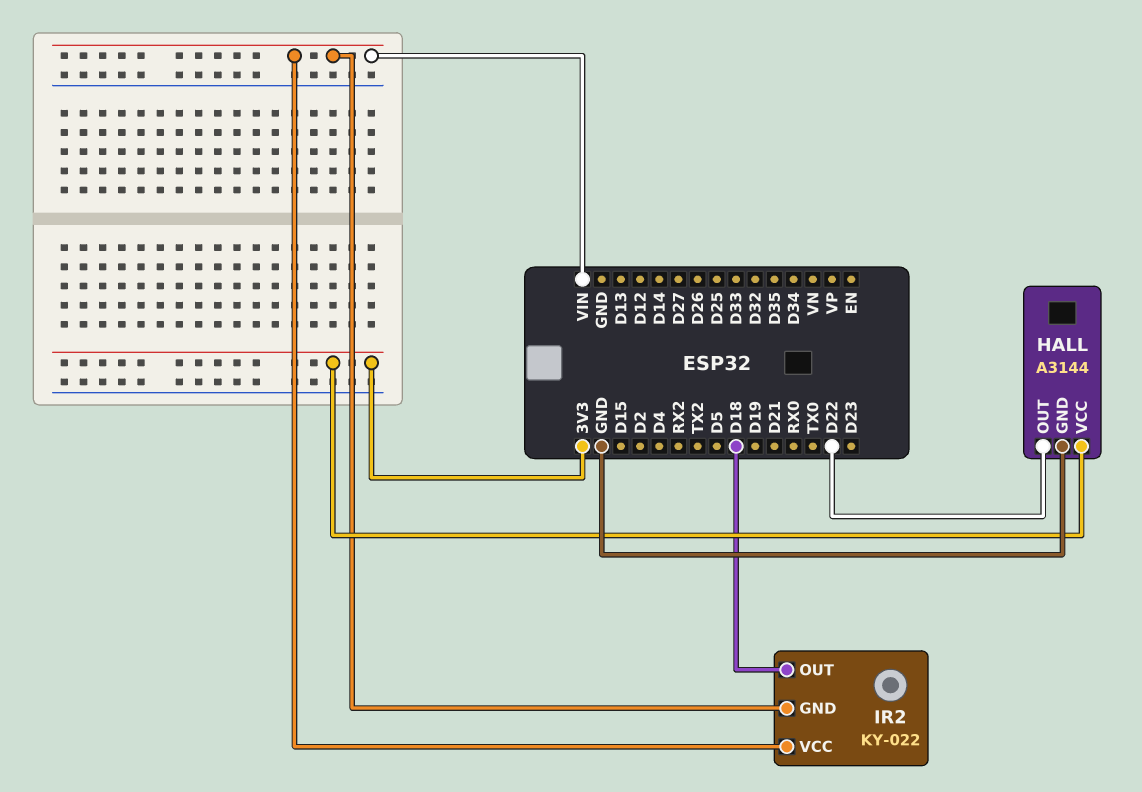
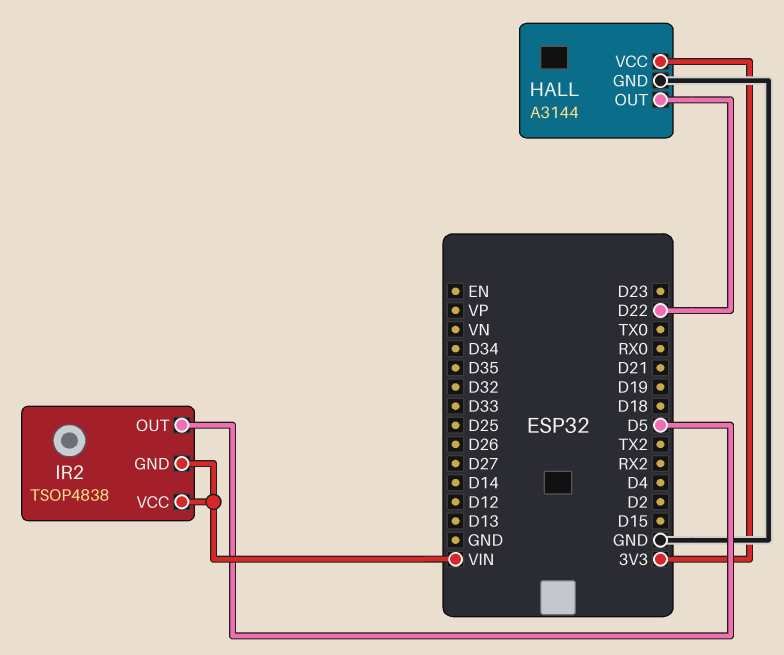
IR2: KY-022 -> TSOP4838
IR2 pin OUT: D18 -> D5

